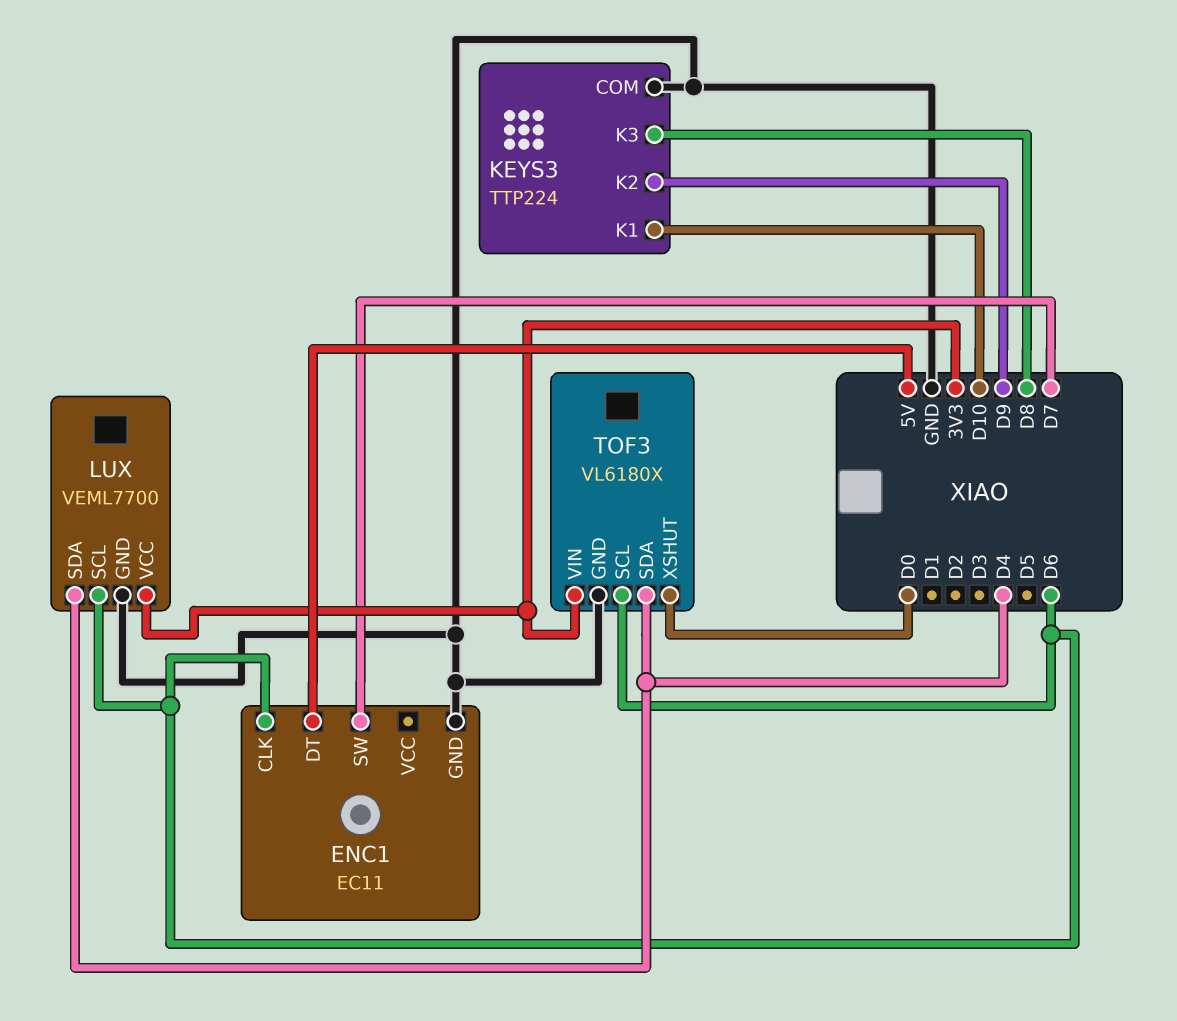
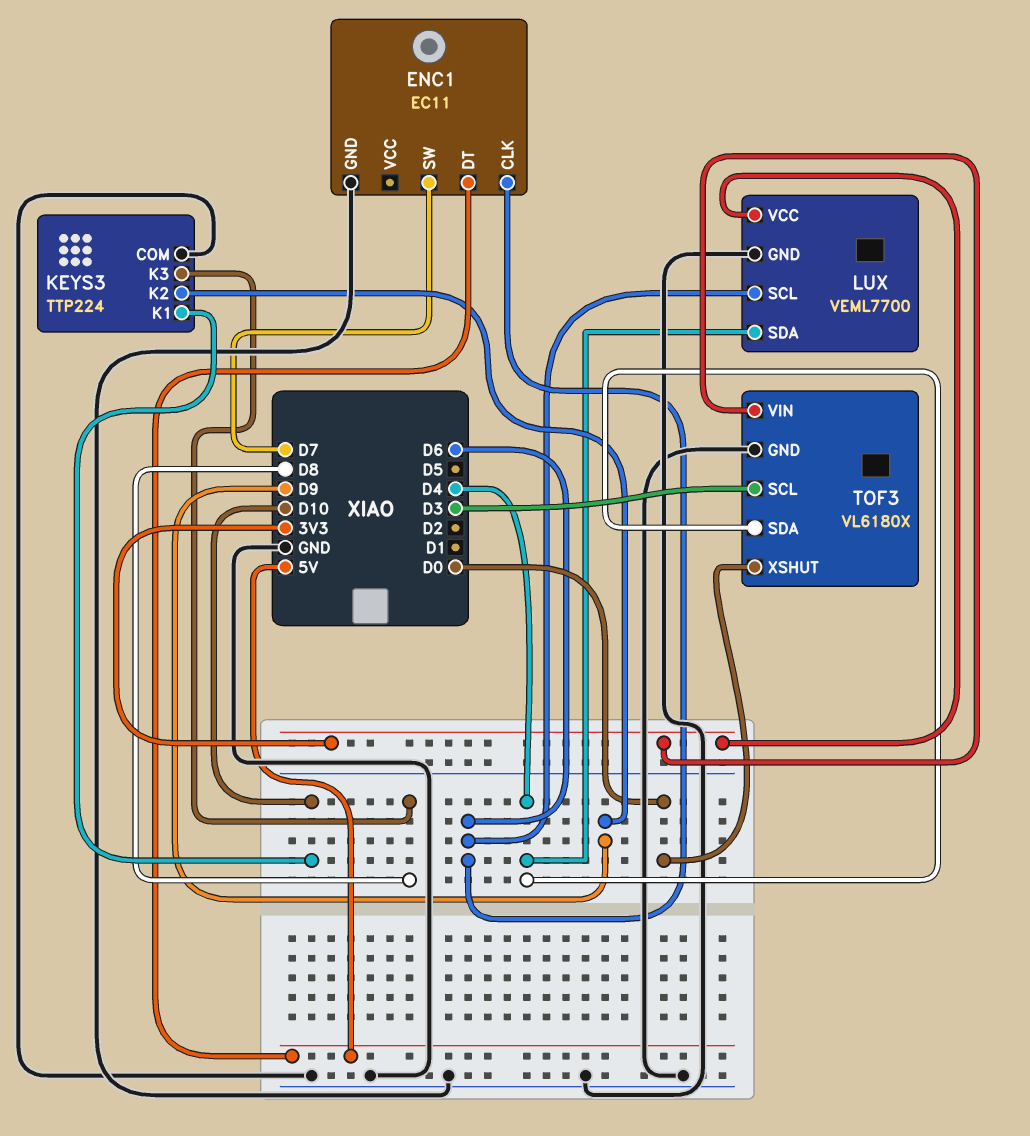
TOF3 pin SCL: D6 -> D3

